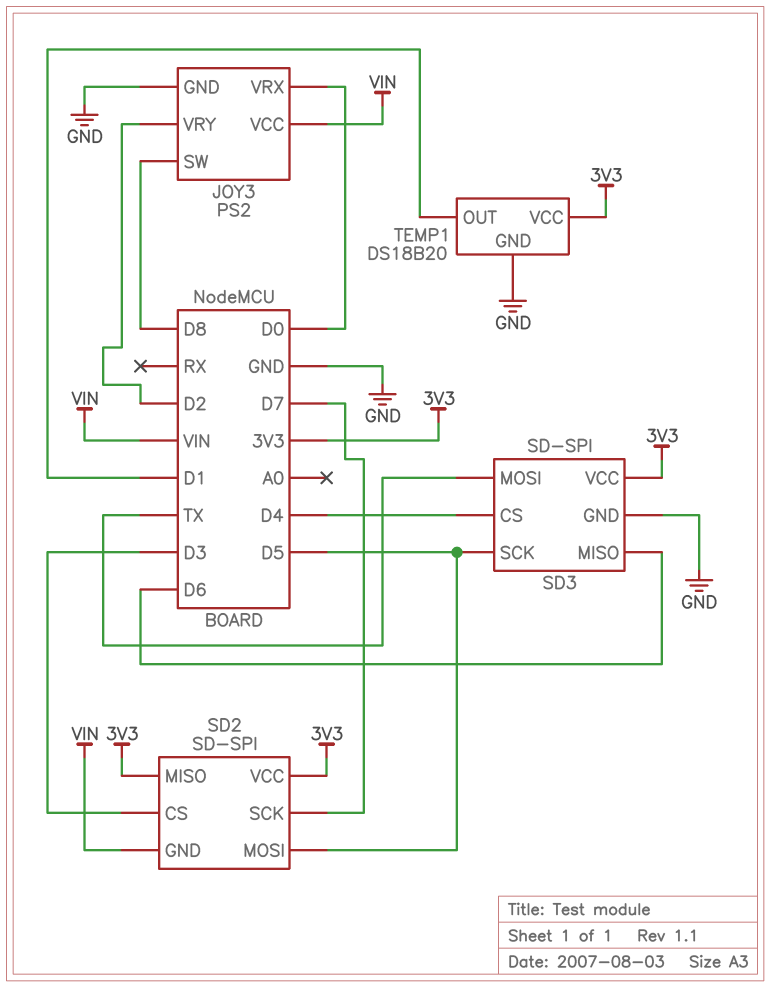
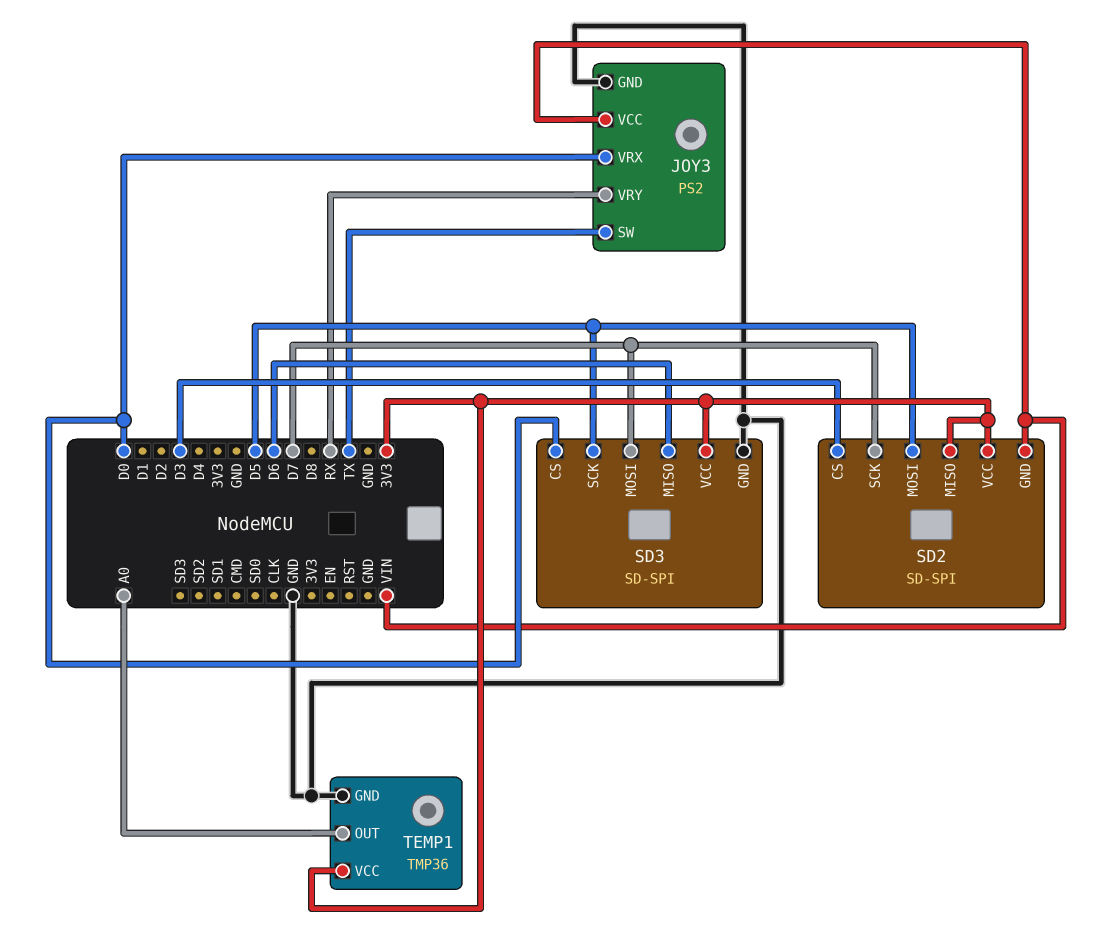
JOY3 pin SW: D8 -> TX
JOY3 pin VRY: D2 -> RX
SD3 pin CS: D4 -> D0
SD3 pin MOSI: TX -> D7
TEMP1: DS18B20 -> TMP36
TEMP1 pin OUT: D1 -> A0

